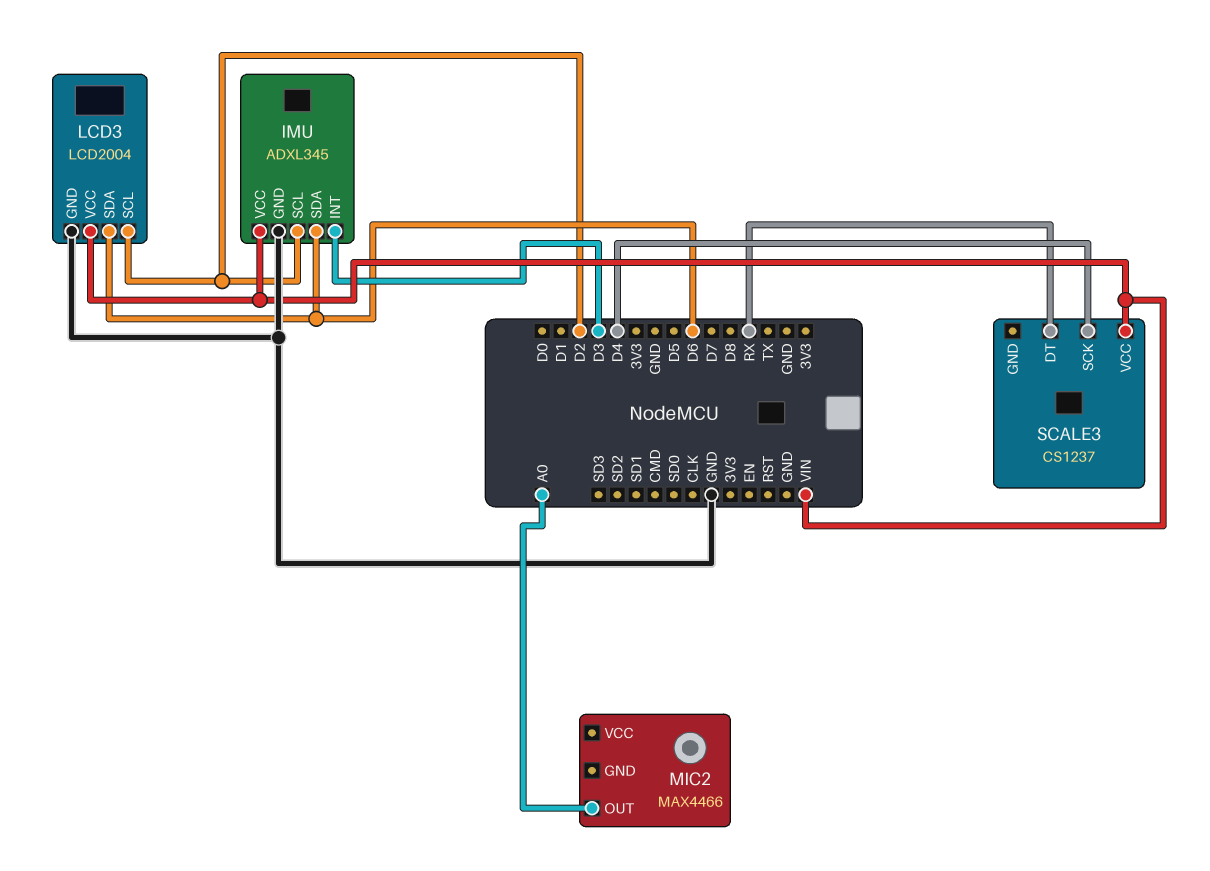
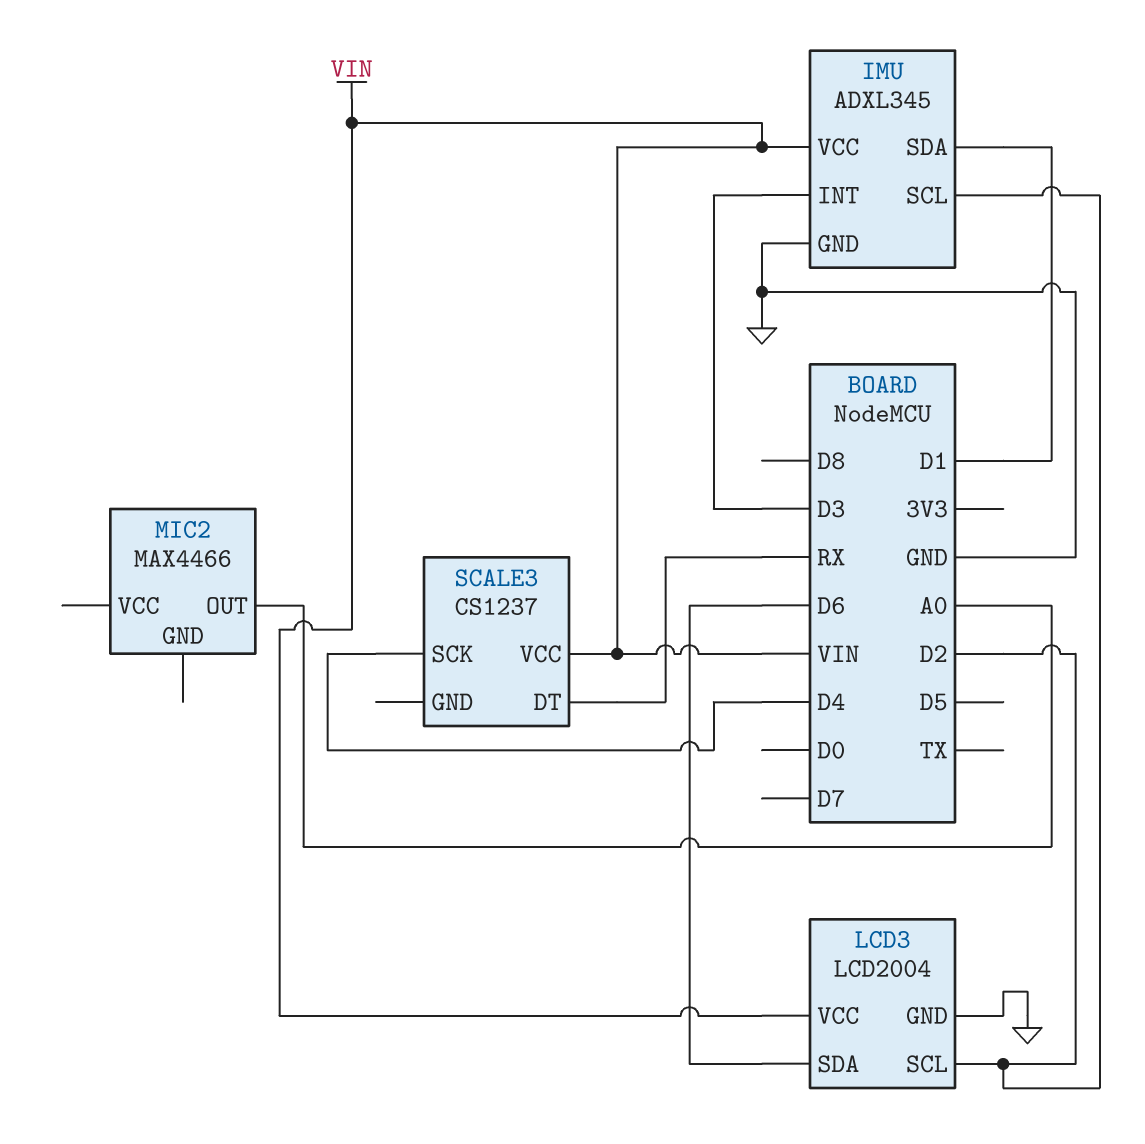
IMU pin SDA: D6 -> D1

